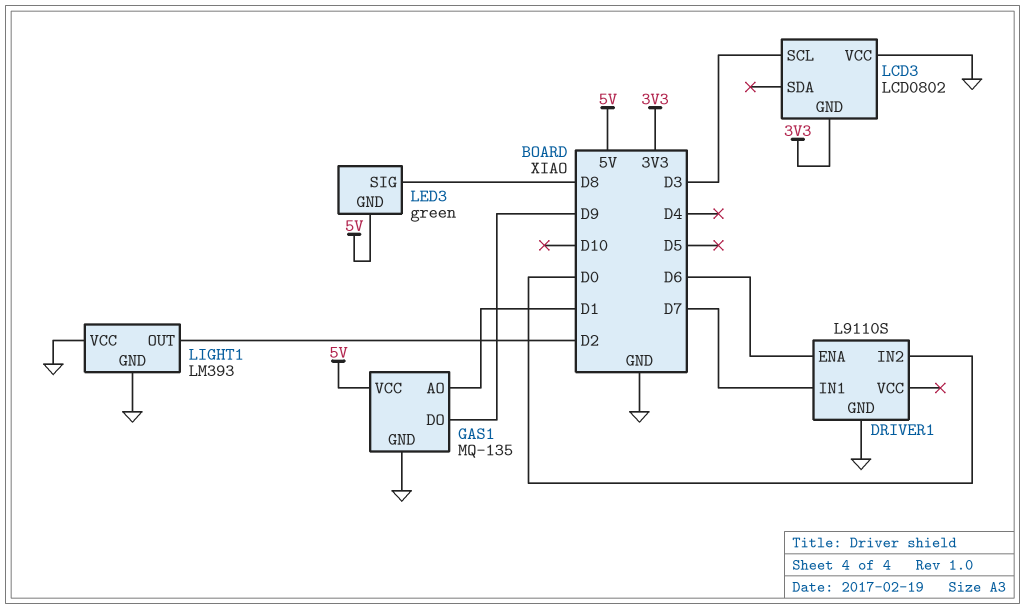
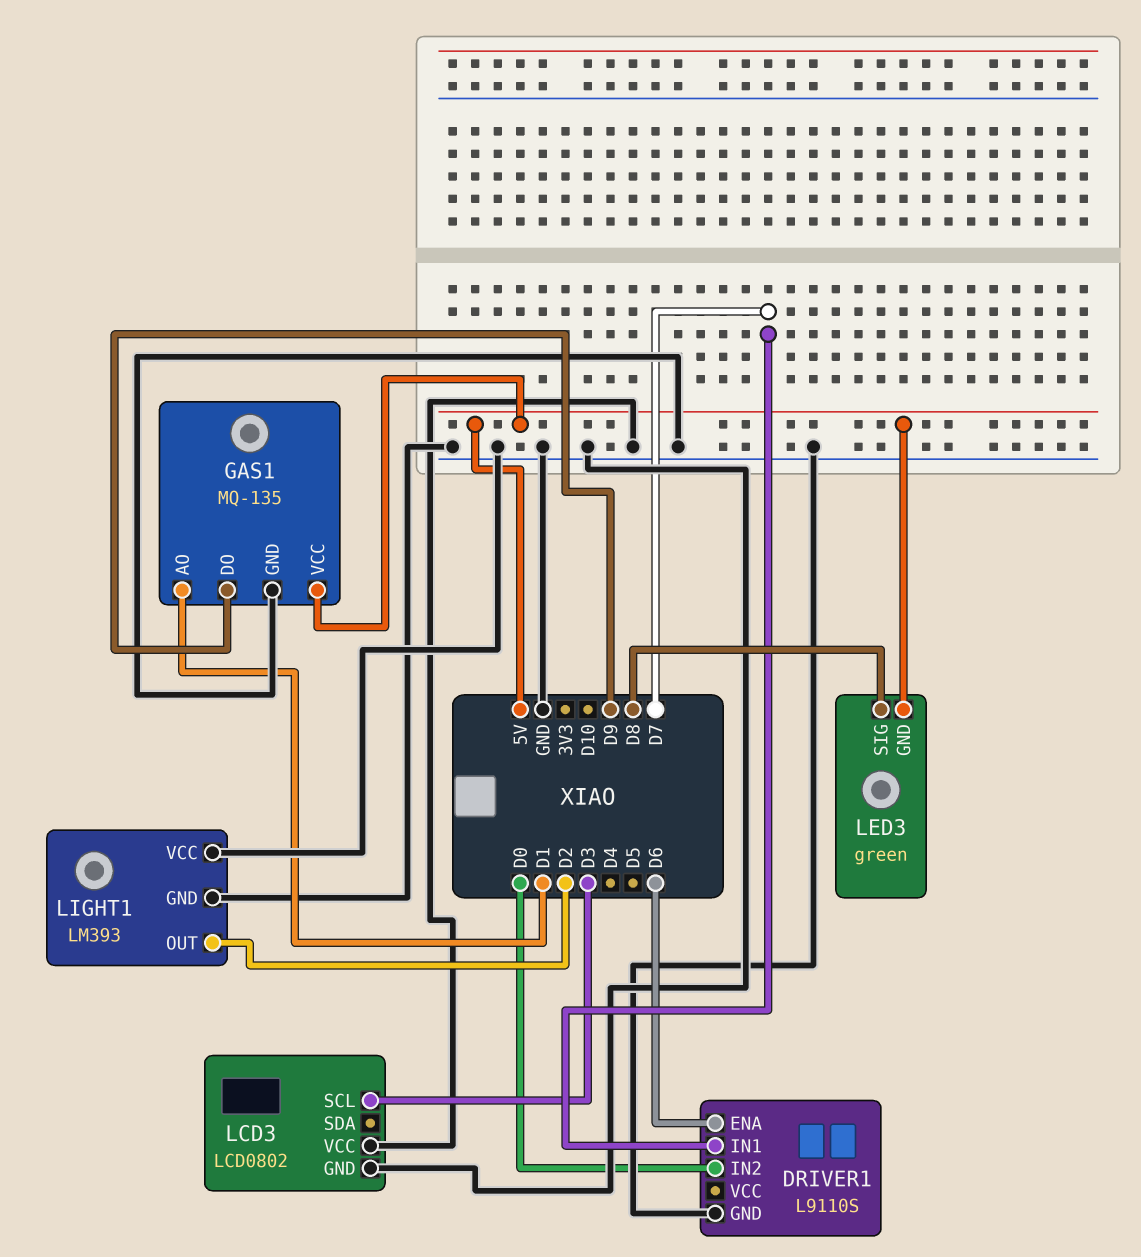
LCD3 pin GND: 3V3 -> GND

